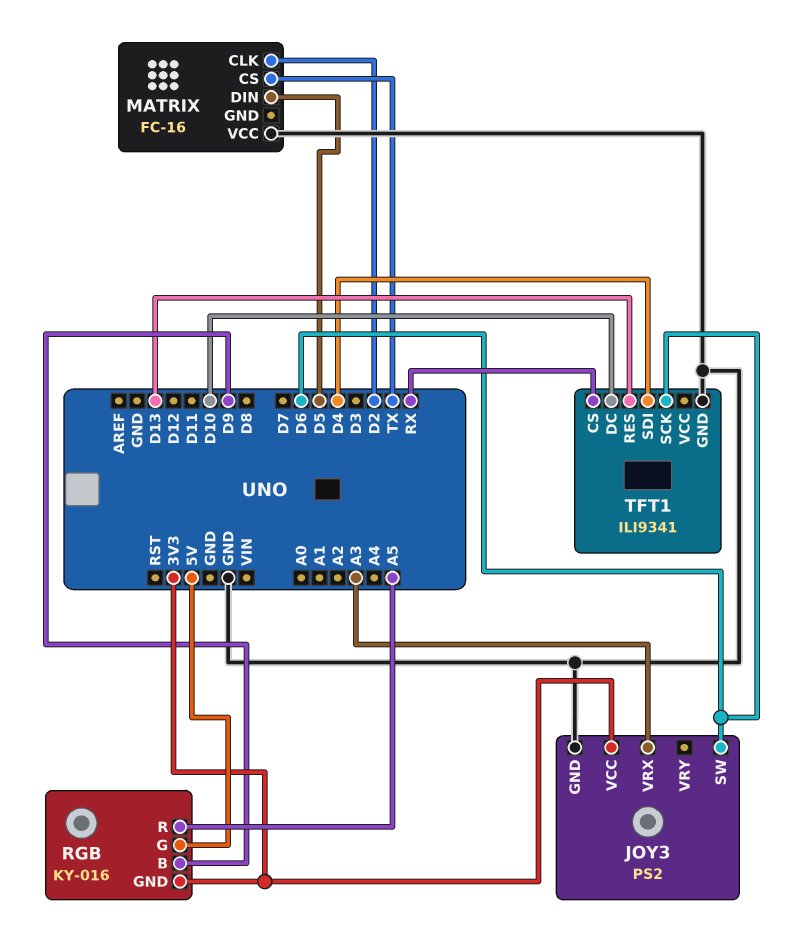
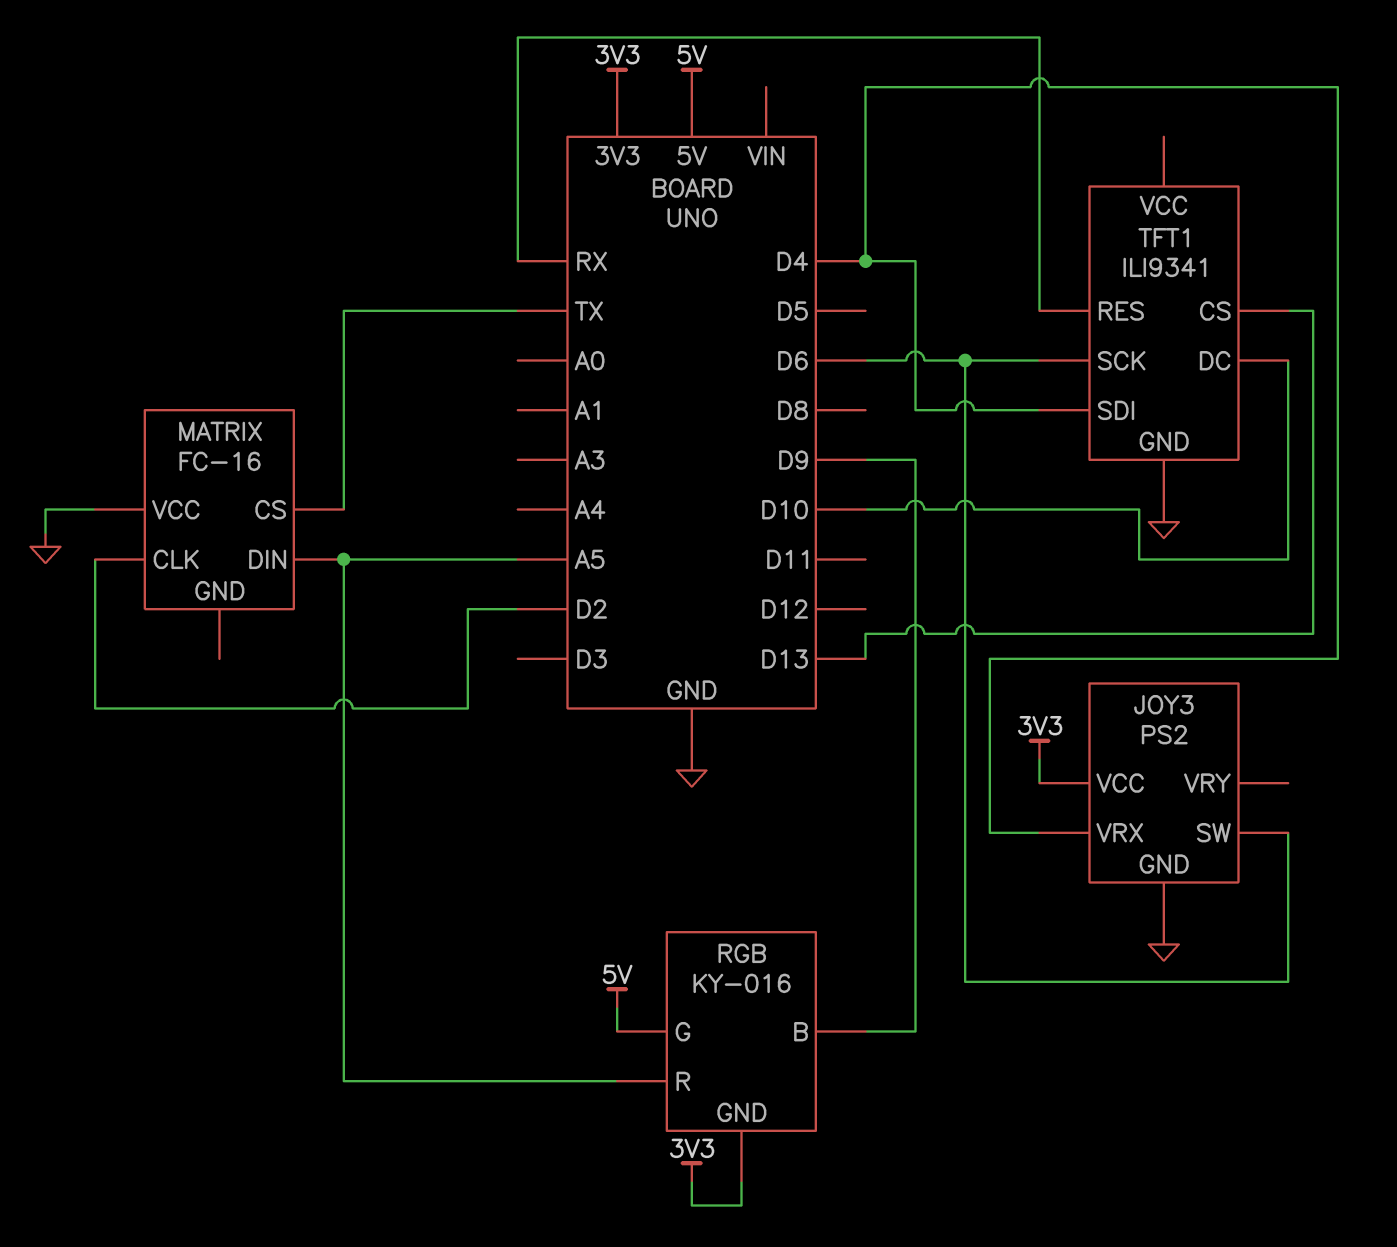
JOY3 pin VRX: A3 -> D4
MATRIX pin DIN: D5 -> A5
TFT1 pin CS: RX -> D13
TFT1 pin RES: D13 -> RX

